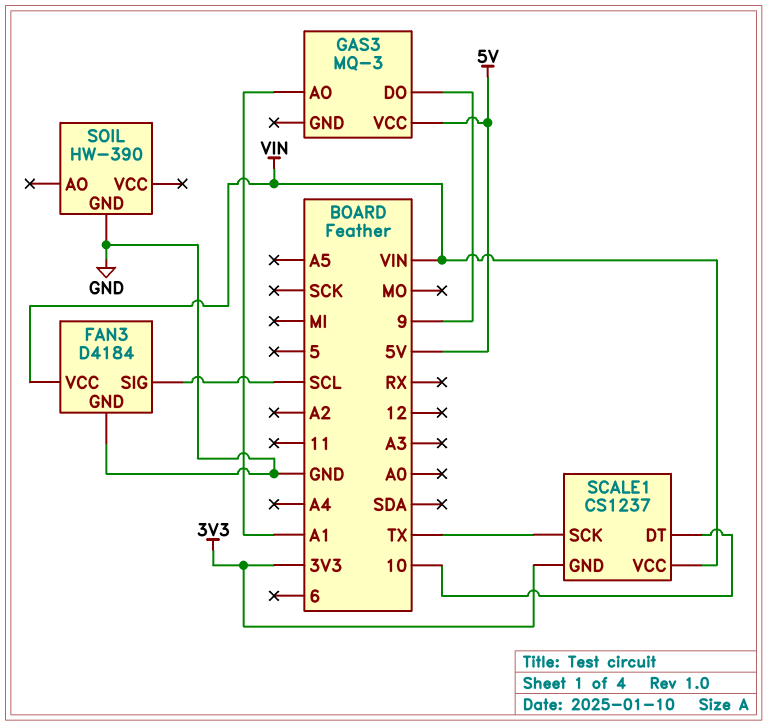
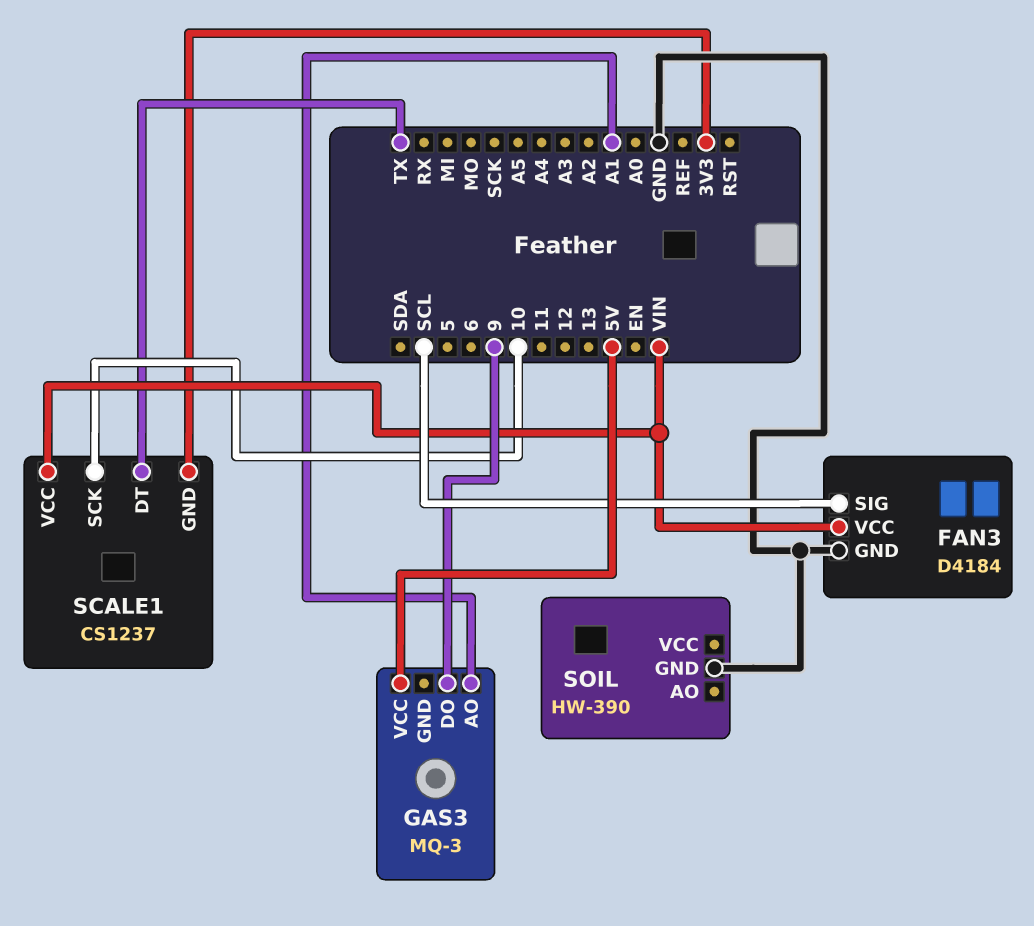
SCALE1 pin DT: 10 -> TX
SCALE1 pin SCK: TX -> 10

